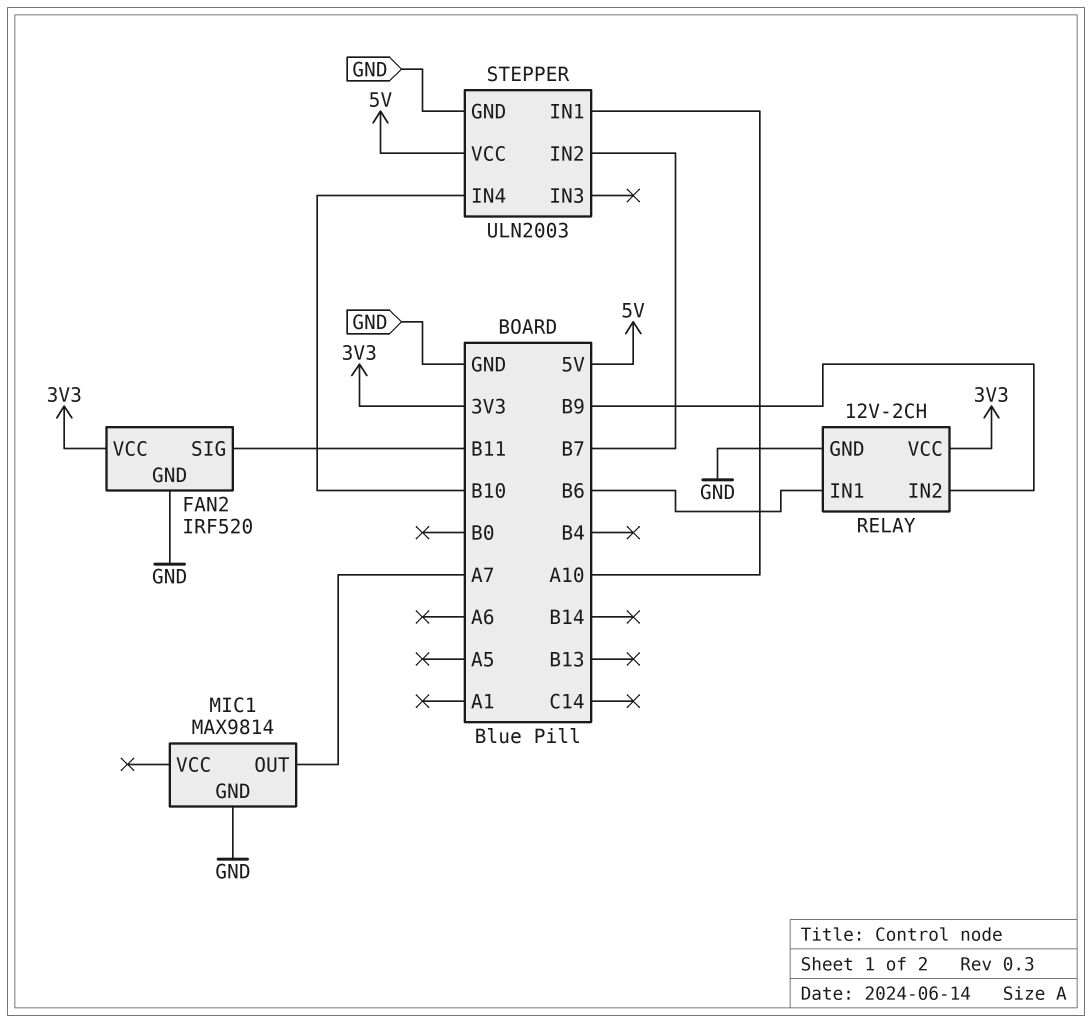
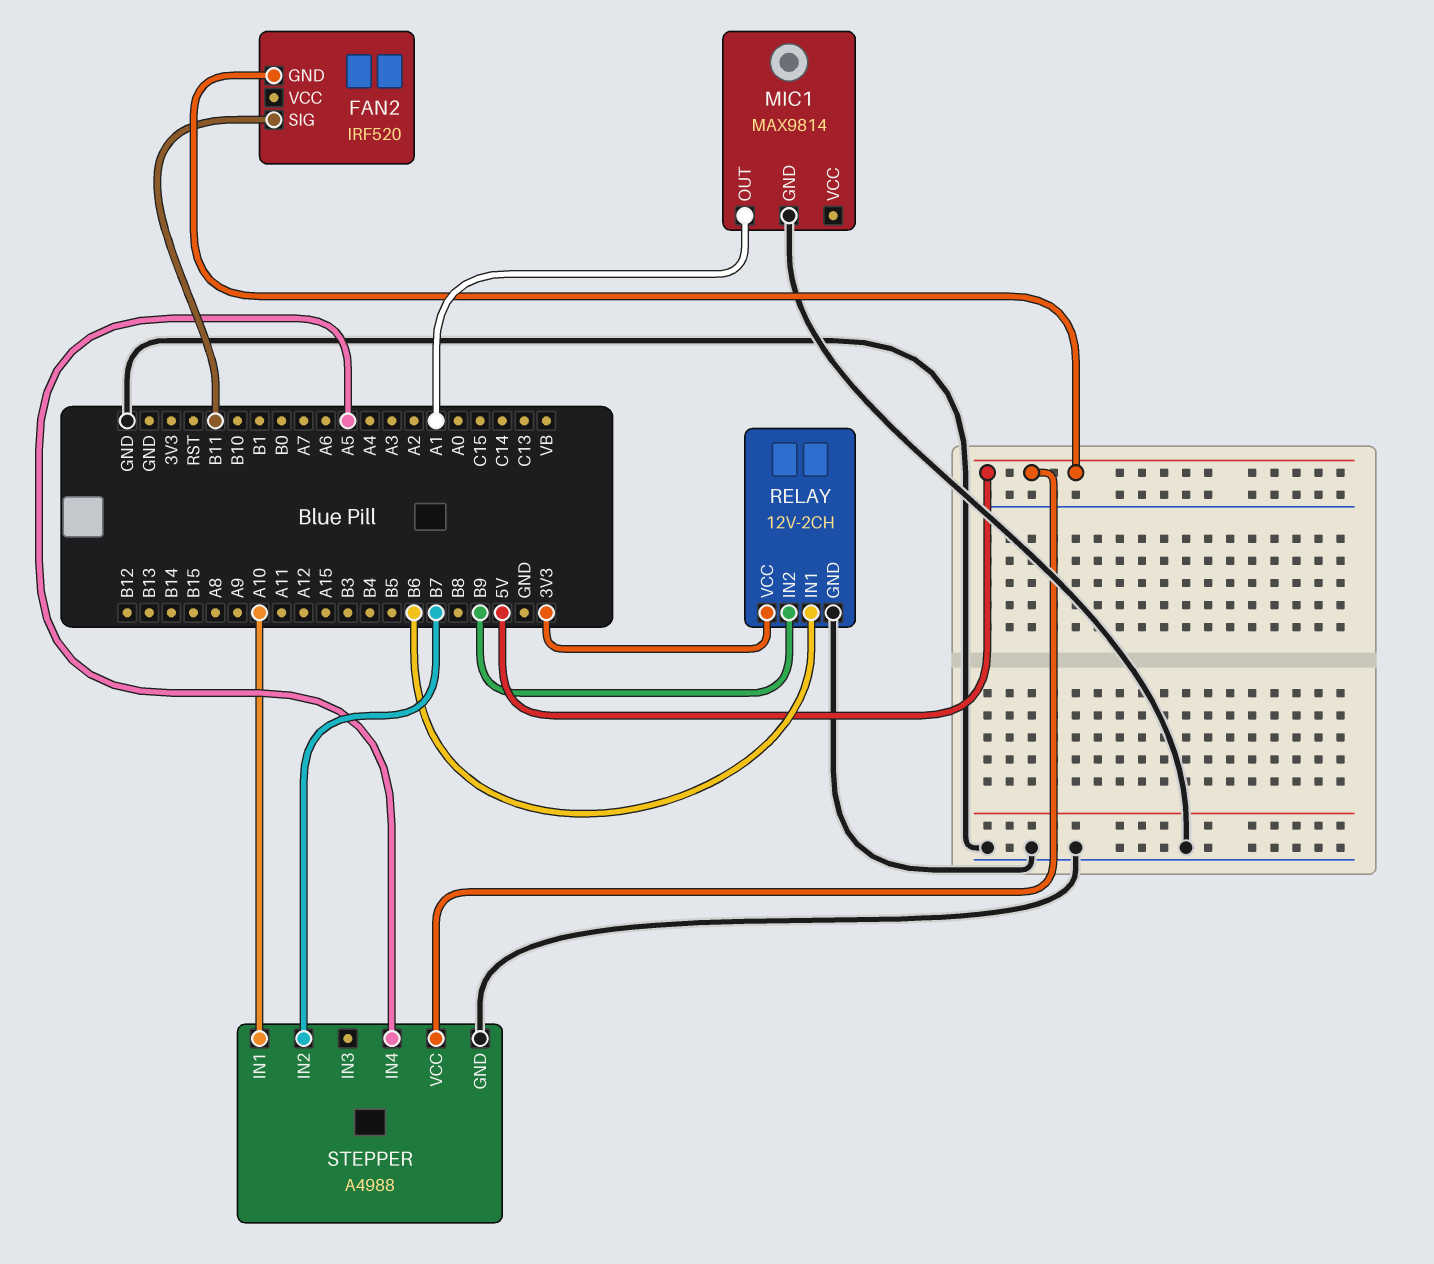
FAN2 pin GND: GND -> 5V
FAN2 pin VCC: 3V3 -> none
MIC1 pin OUT: A7 -> A1
STEPPER: ULN2003 -> A4988
STEPPER pin IN4: B10 -> A5

